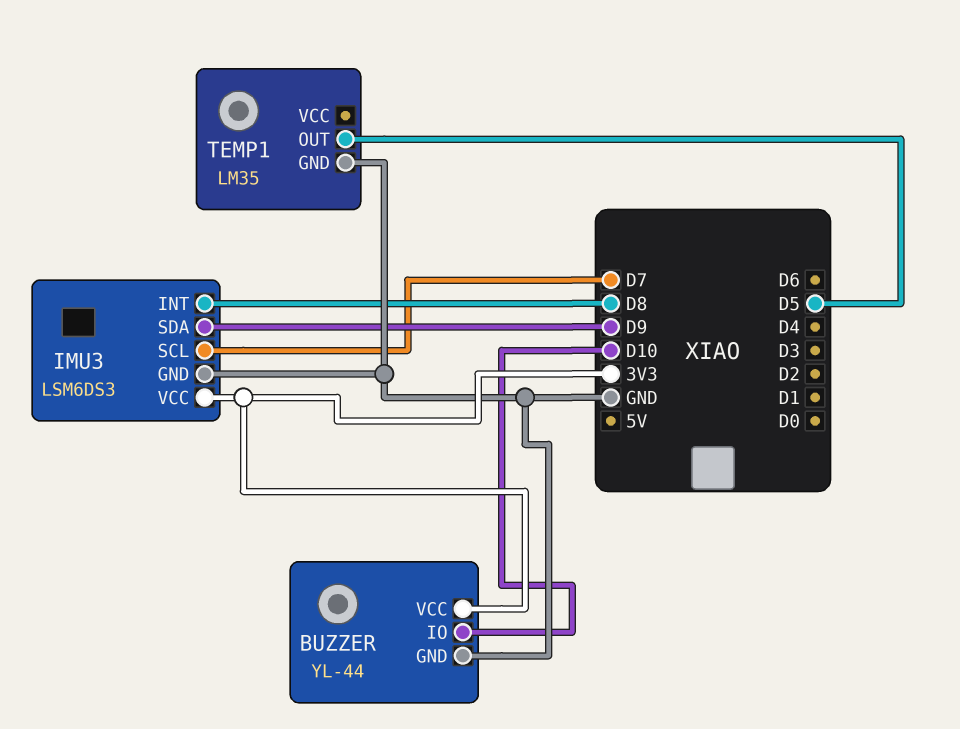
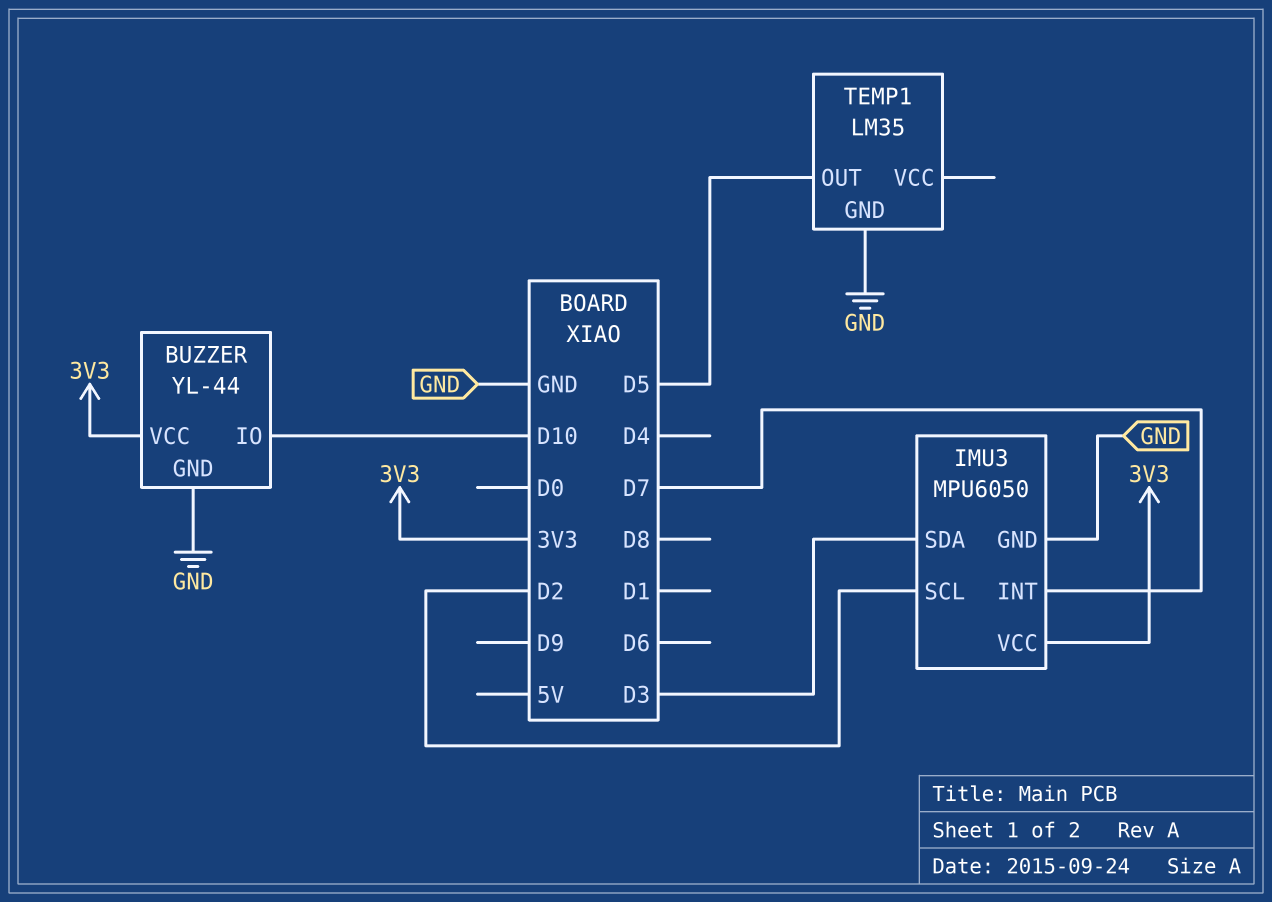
IMU3: LSM6DS3 -> MPU6050
IMU3 pin INT: D8 -> D7
IMU3 pin SCL: D7 -> D2
IMU3 pin SDA: D9 -> D3

